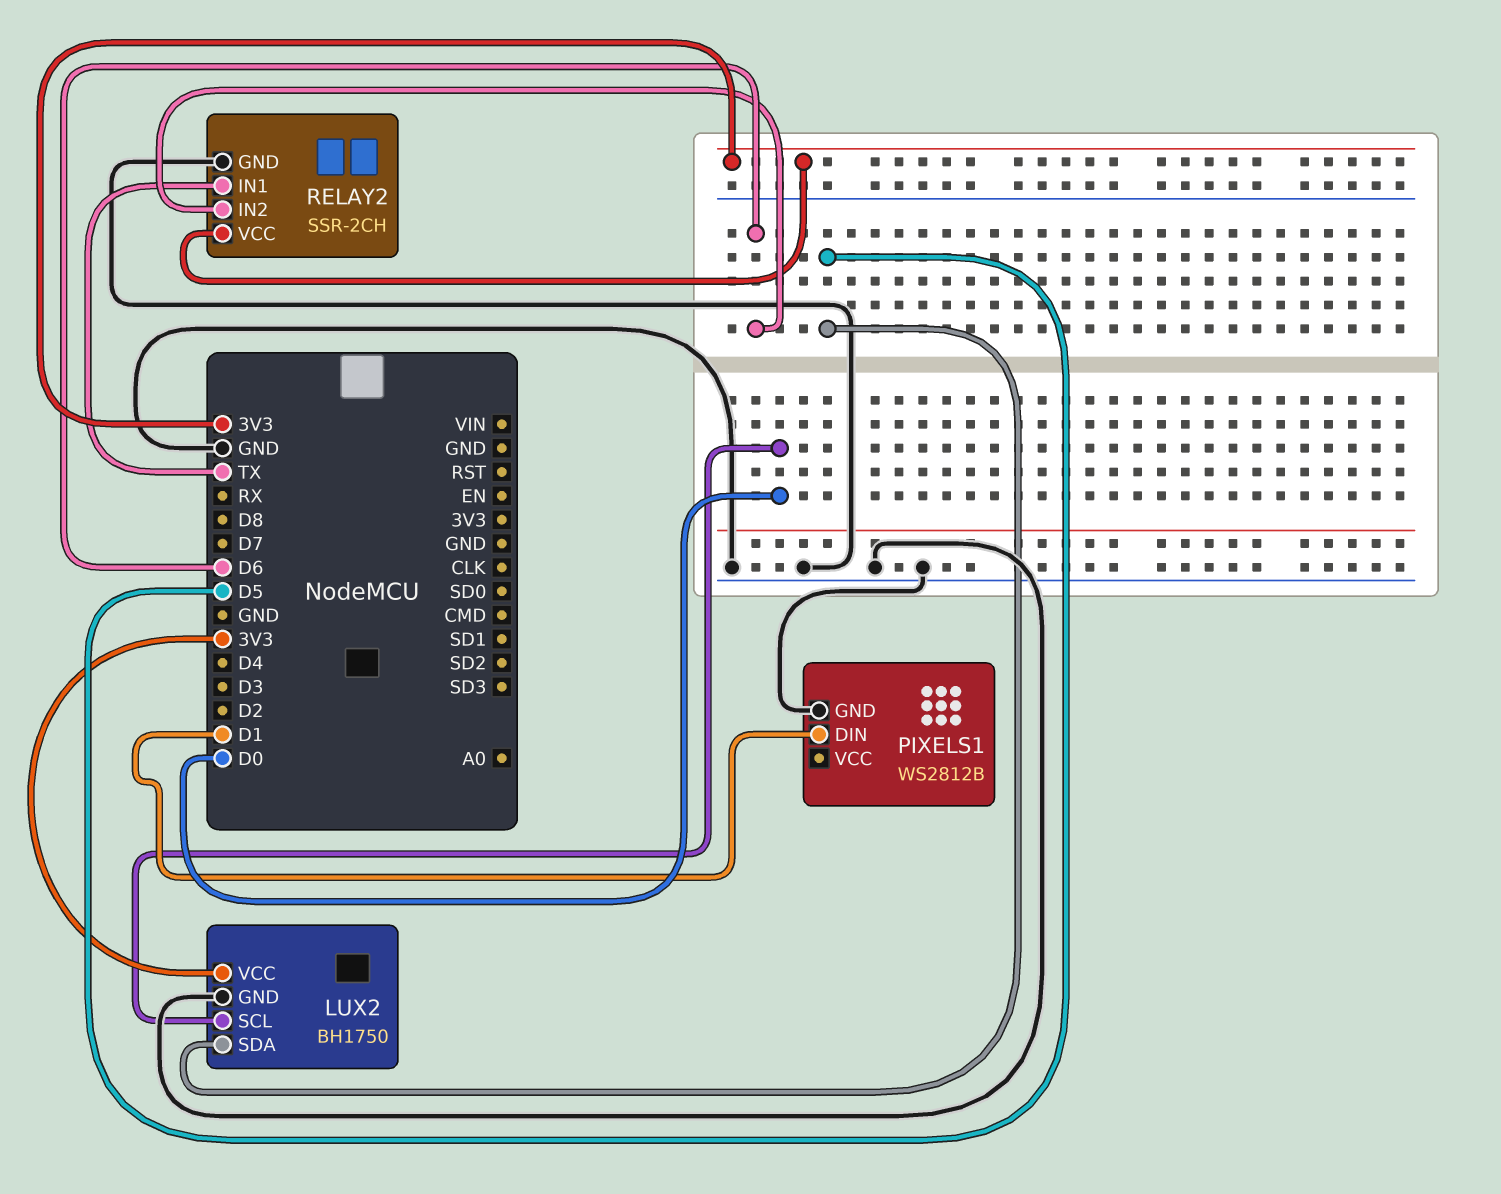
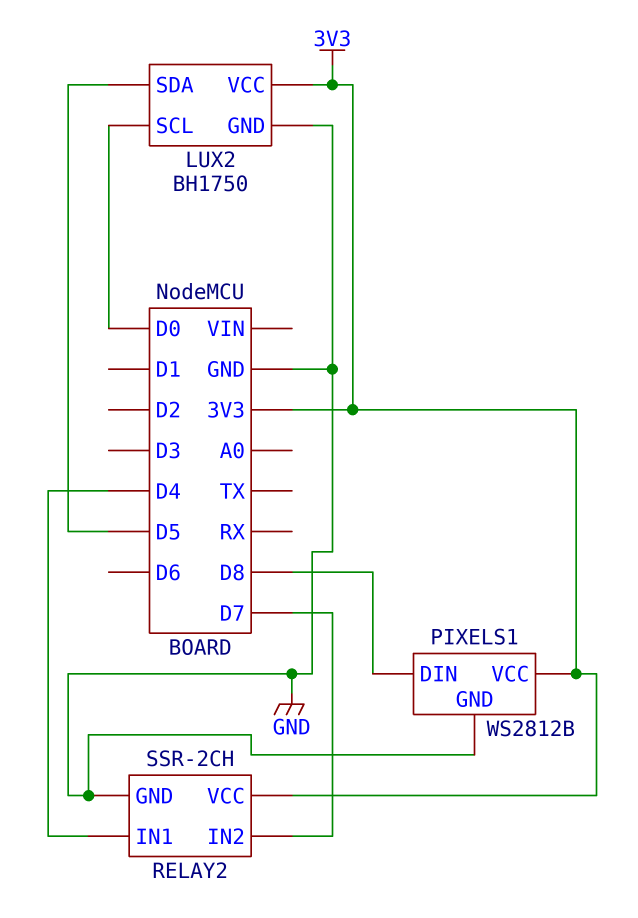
PIXELS1 pin DIN: D1 -> D8
PIXELS1 pin VCC: none -> 3V3
RELAY2 pin IN1: TX -> D4
RELAY2 pin IN2: D6 -> D7

